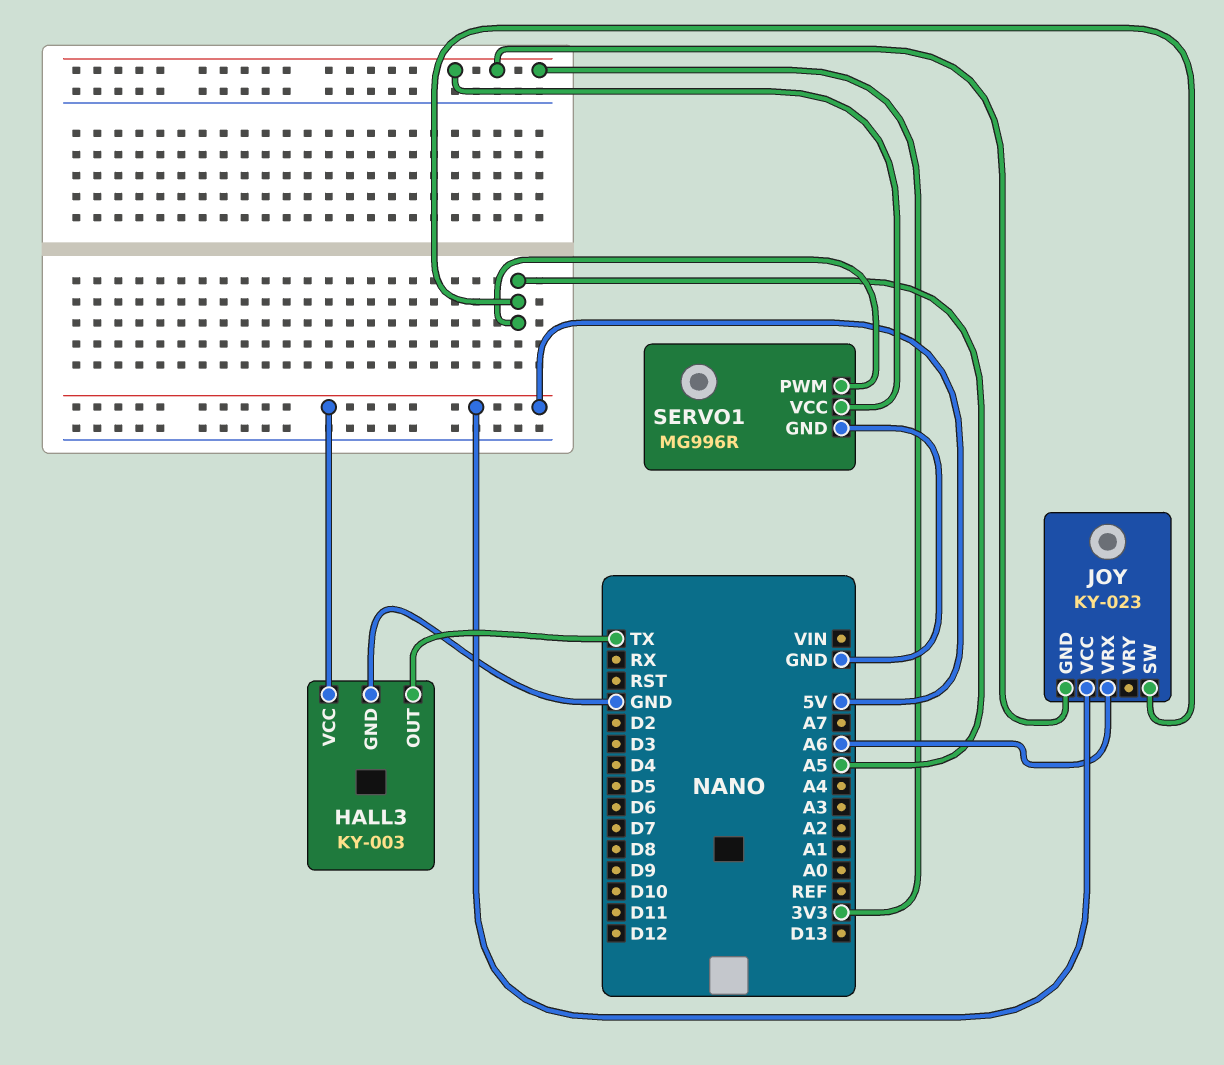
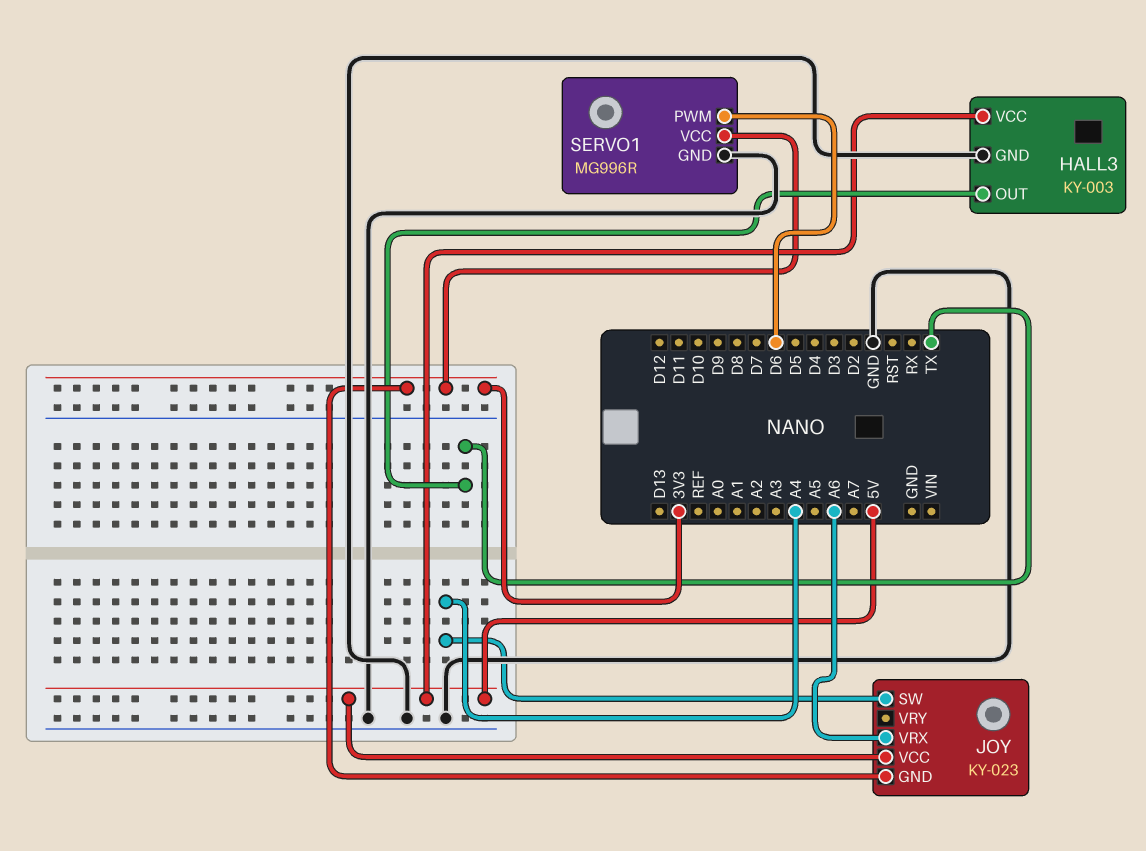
JOY pin SW: A5 -> A4
SERVO1 pin PWM: A5 -> D6

